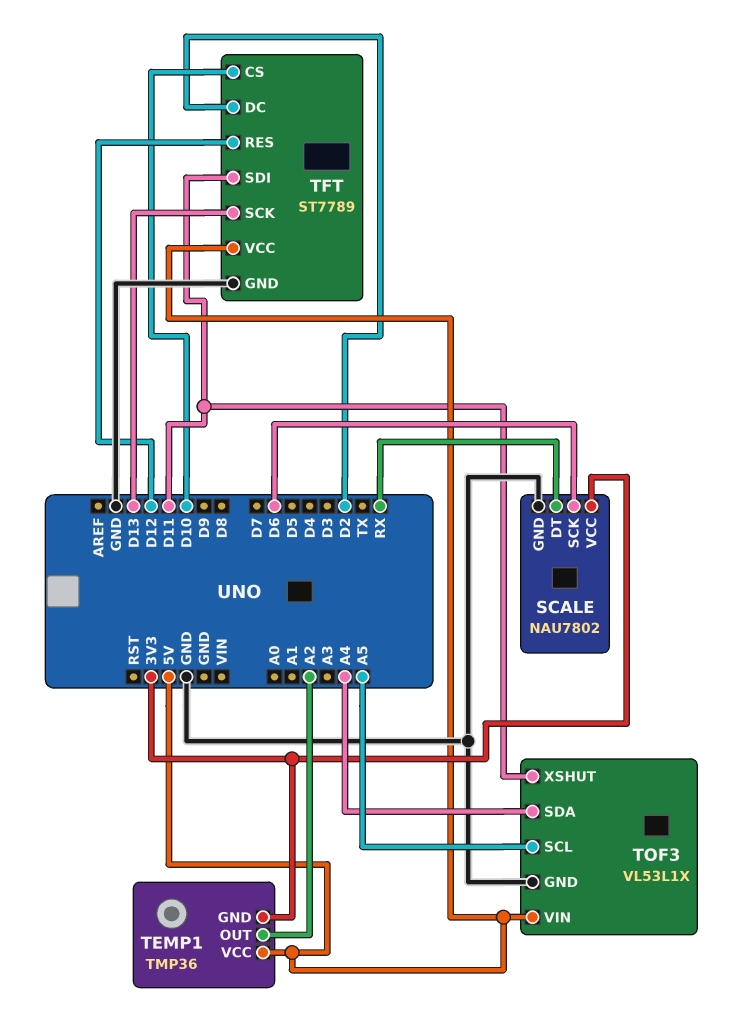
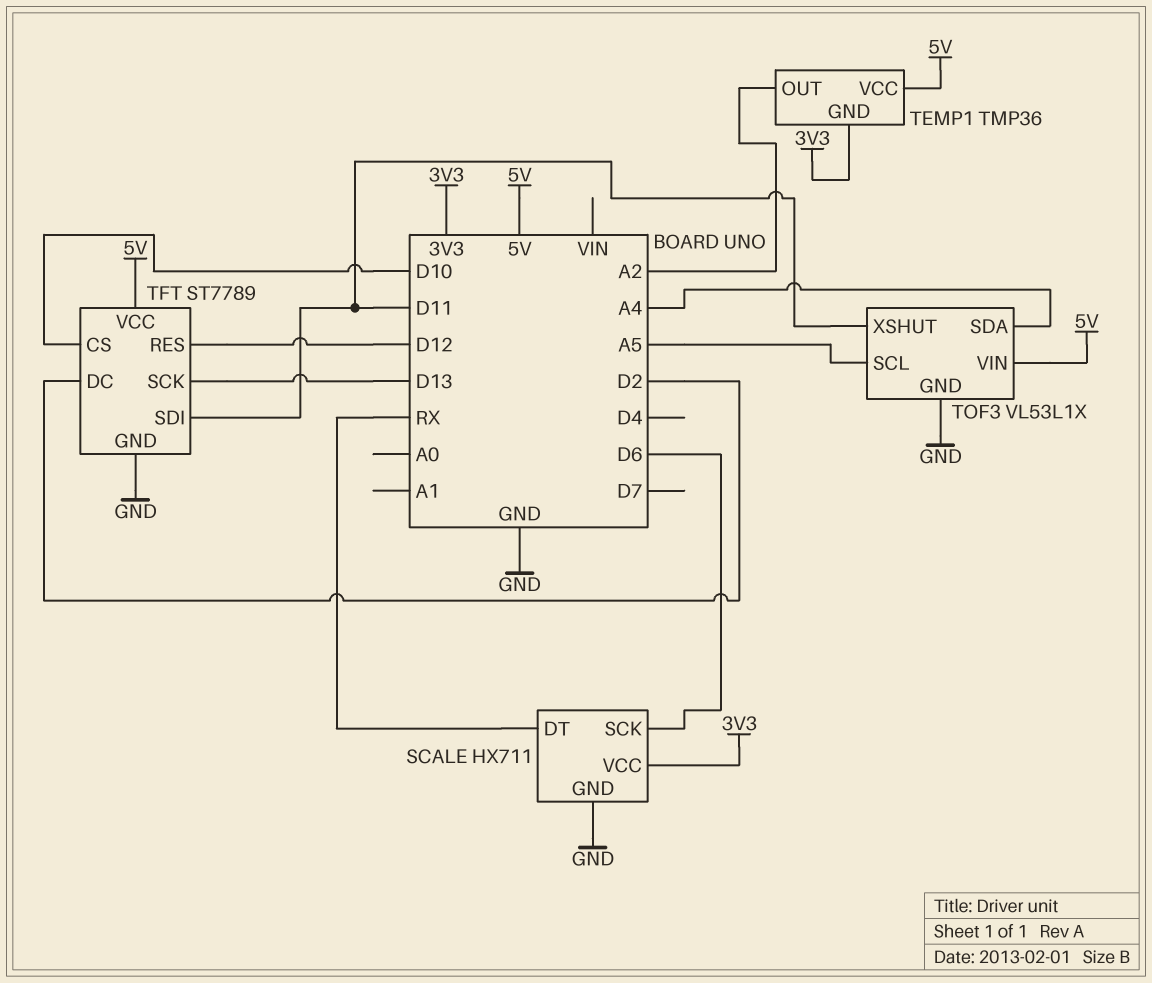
SCALE: NAU7802 -> HX711

